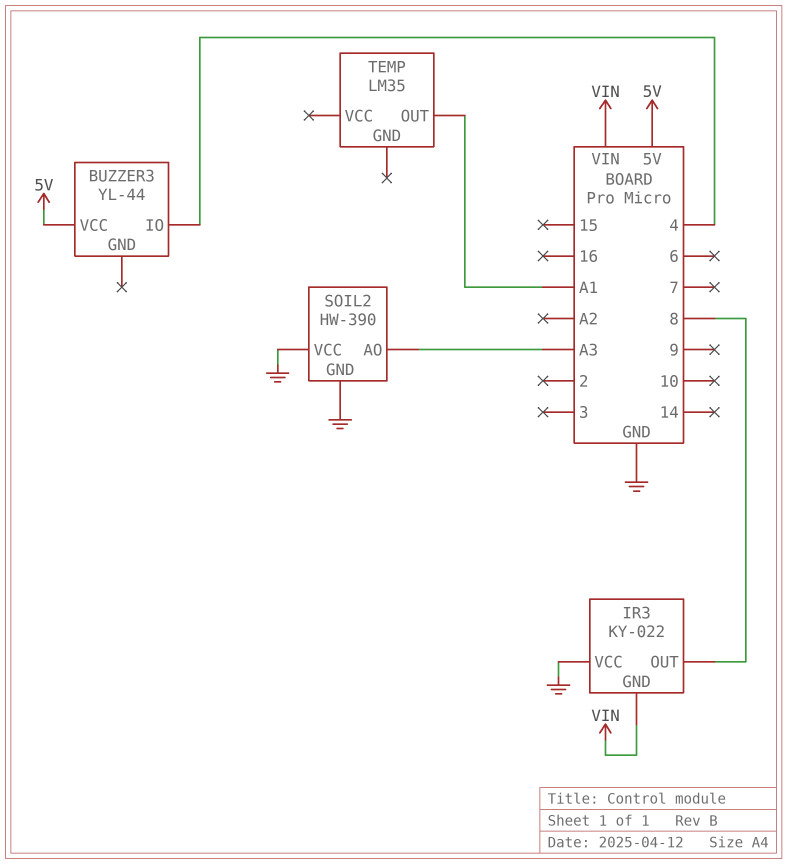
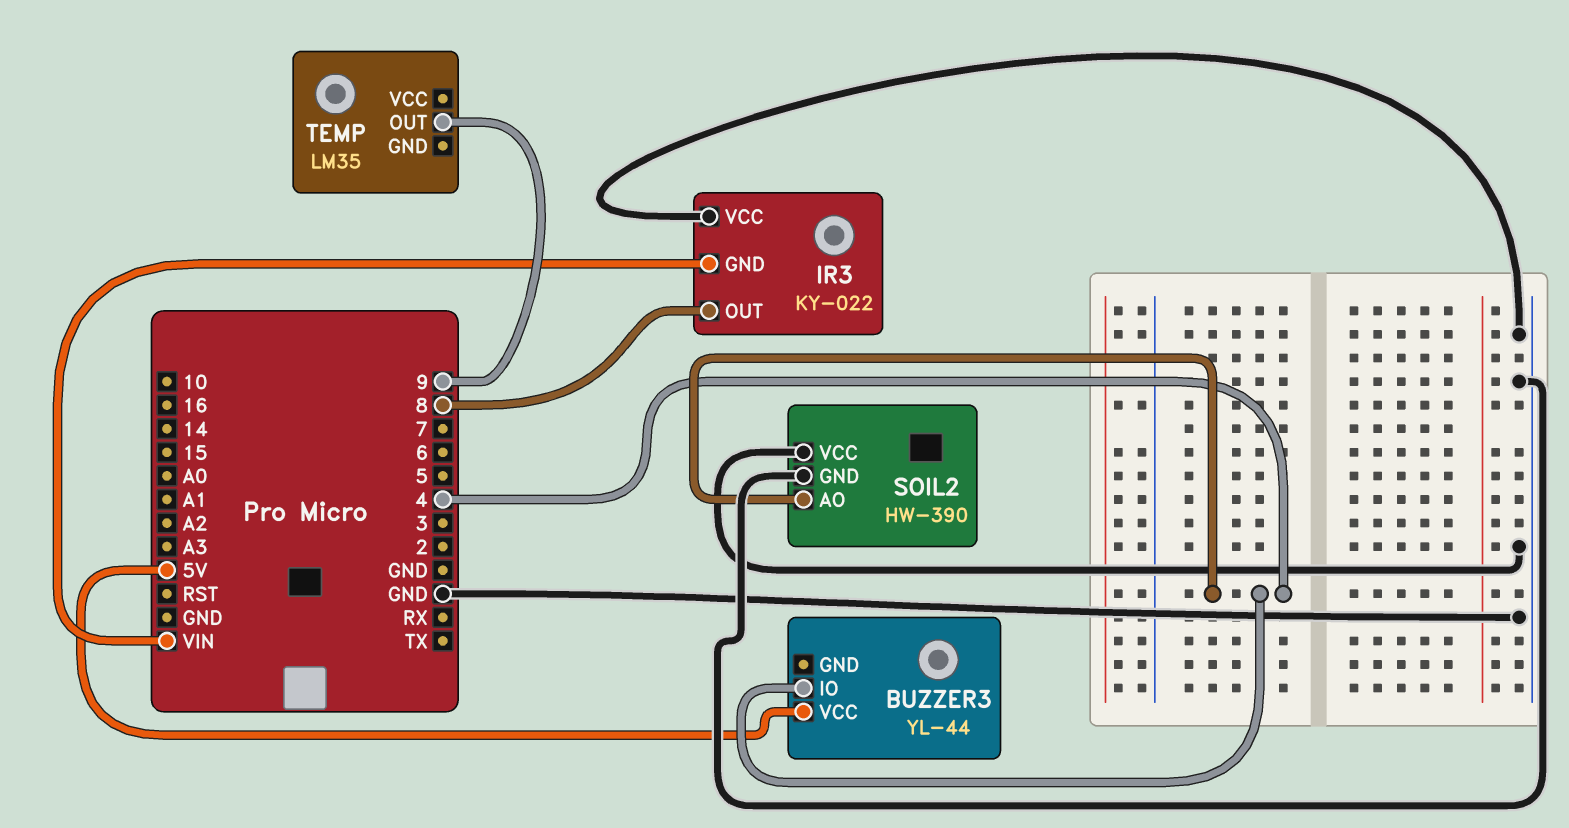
SOIL2 pin AO: A3 -> 4
TEMP pin OUT: A1 -> 9

